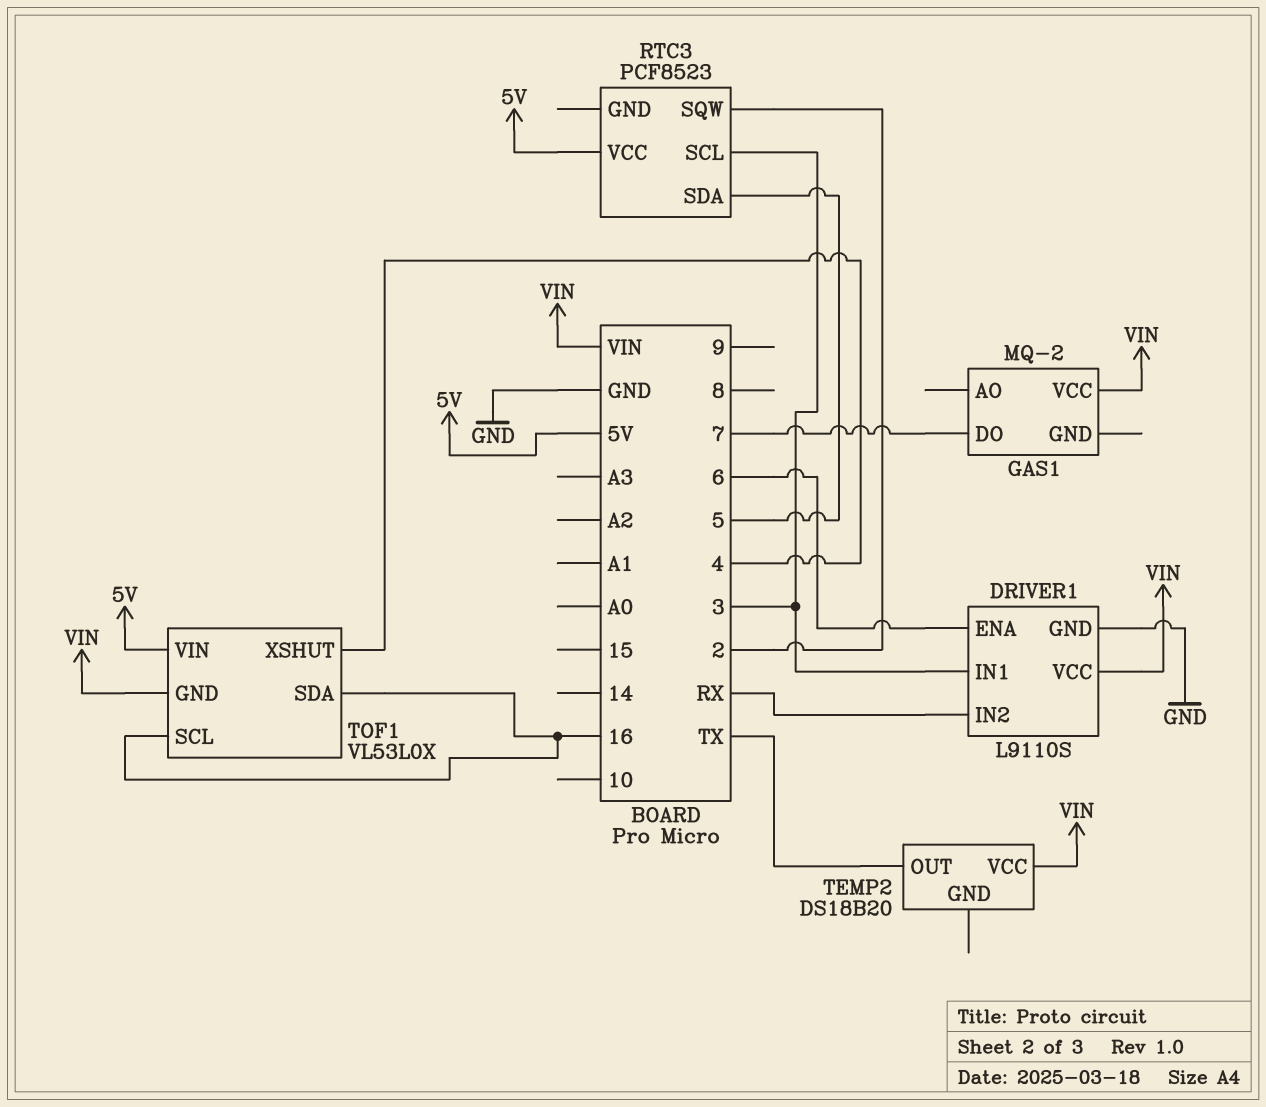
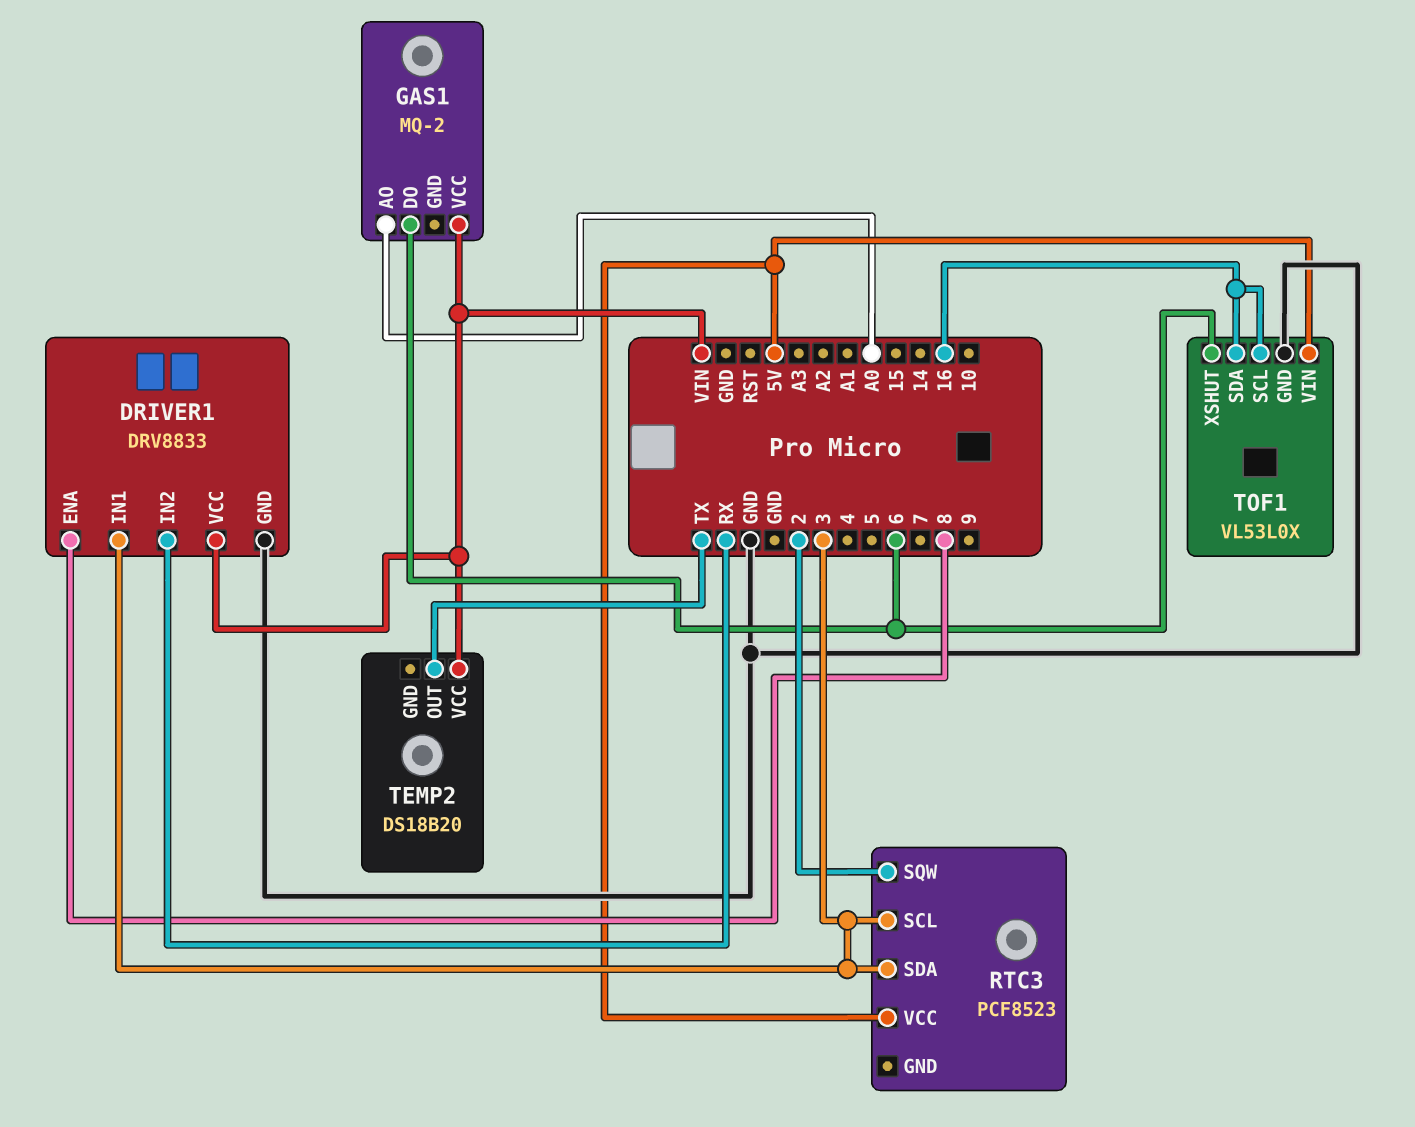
DRIVER1: L9110S -> DRV8833
DRIVER1 pin ENA: 6 -> 8
GAS1 pin AO: none -> A0
GAS1 pin DO: 7 -> 6
RTC3 pin SDA: 5 -> 3
TOF1 pin GND: VIN -> GND
TOF1 pin XSHUT: 4 -> 6

